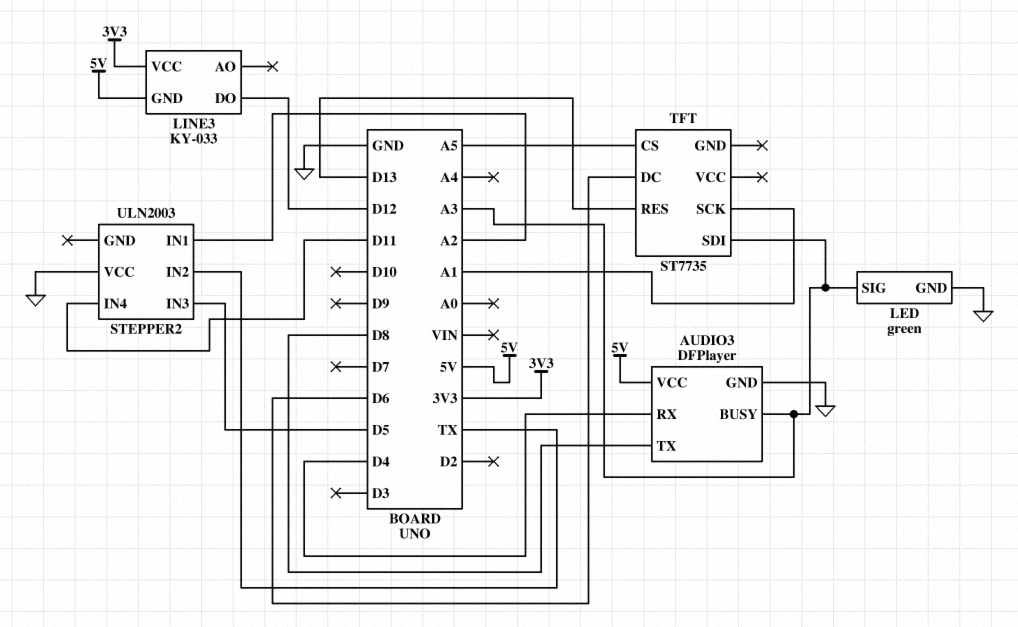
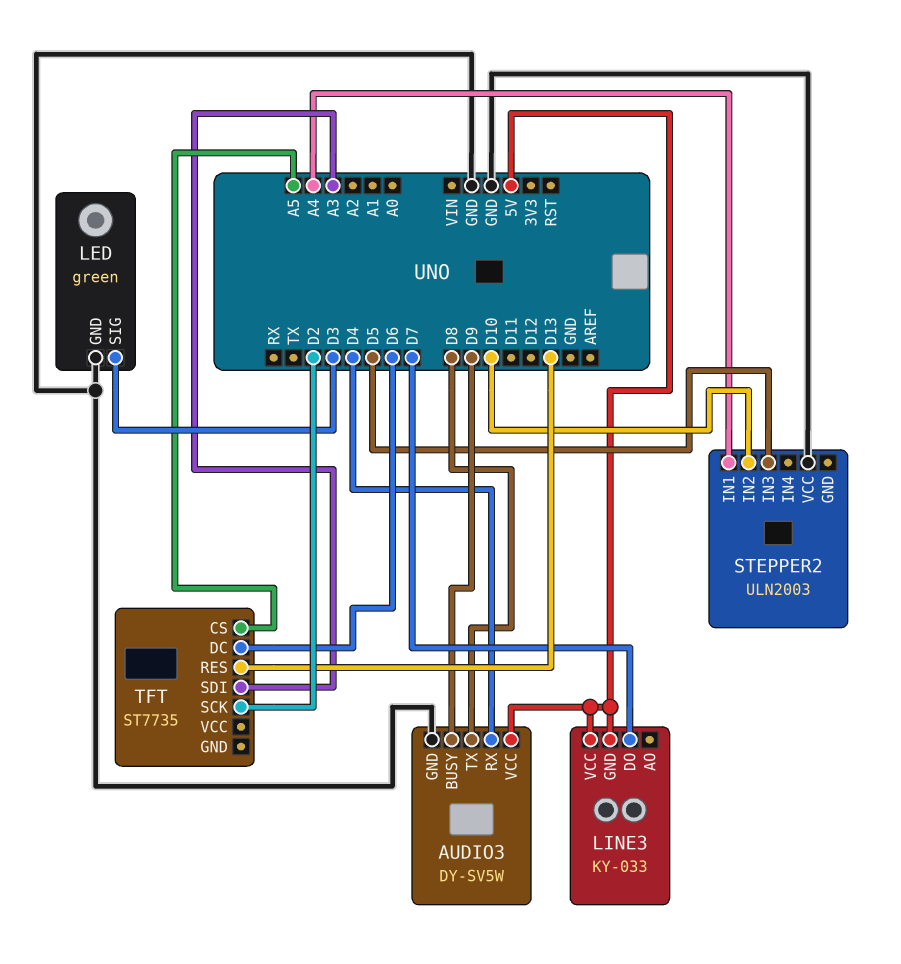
AUDIO3: DFPlayer -> DY-SV5W
AUDIO3 pin BUSY: A3 -> D9
LED pin SIG: A3 -> D3
LINE3 pin DO: D12 -> D7
LINE3 pin VCC: 3V3 -> 5V
STEPPER2 pin IN1: A2 -> A4
STEPPER2 pin IN2: TX -> D10
STEPPER2 pin IN4: D11 -> none
TFT pin SCK: A1 -> D2

